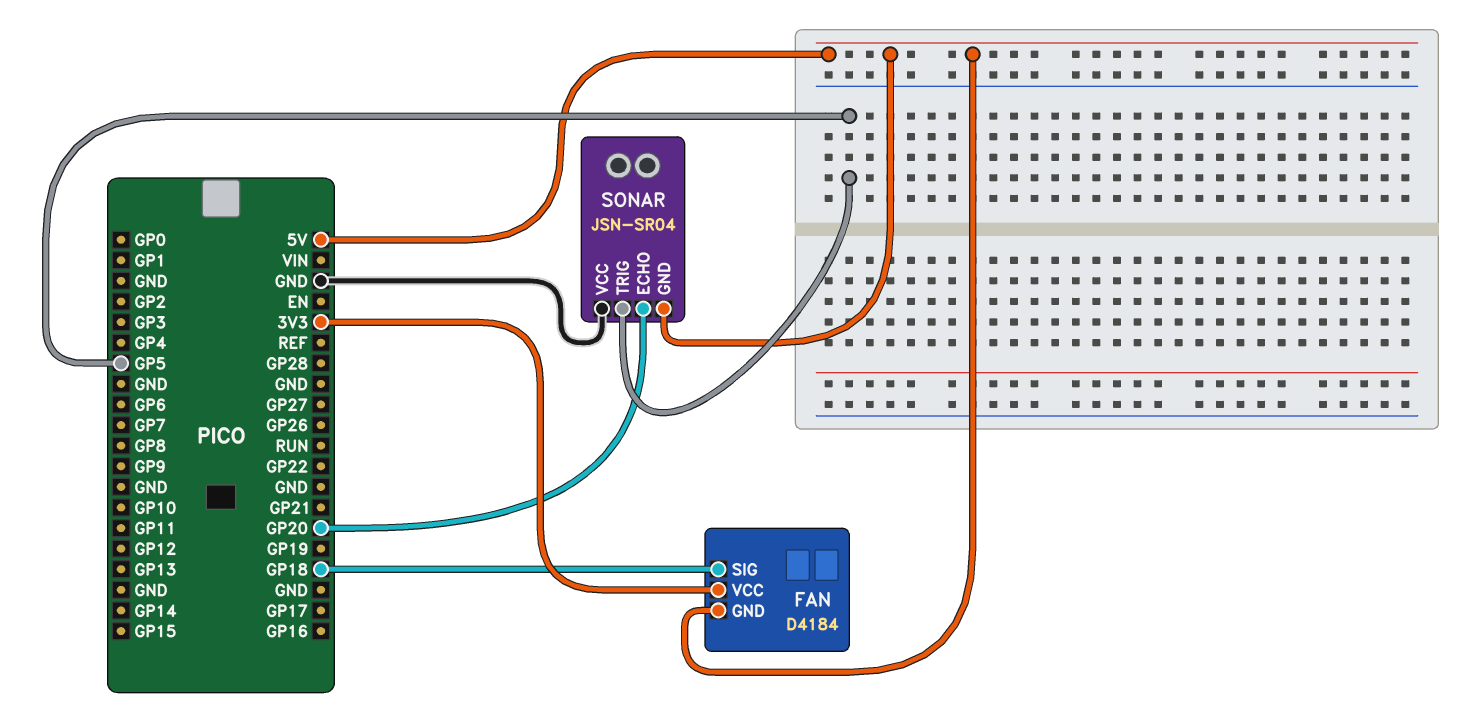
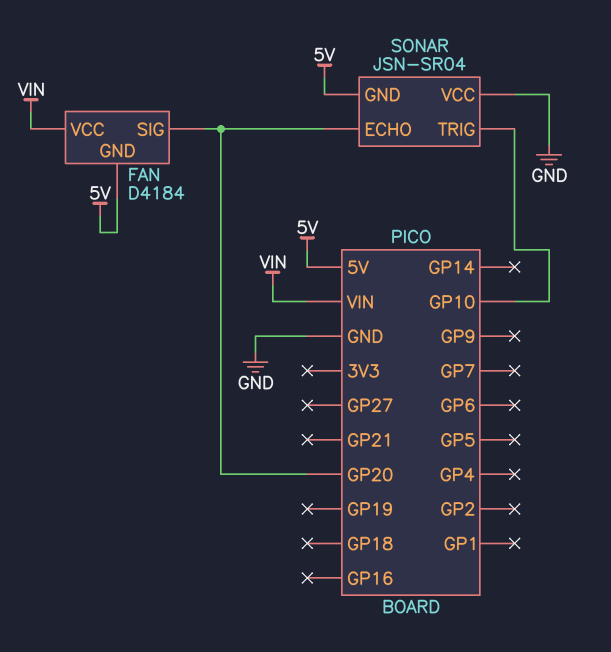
FAN pin SIG: GP18 -> GP20
FAN pin VCC: 3V3 -> VIN
SONAR pin TRIG: GP5 -> GP10

